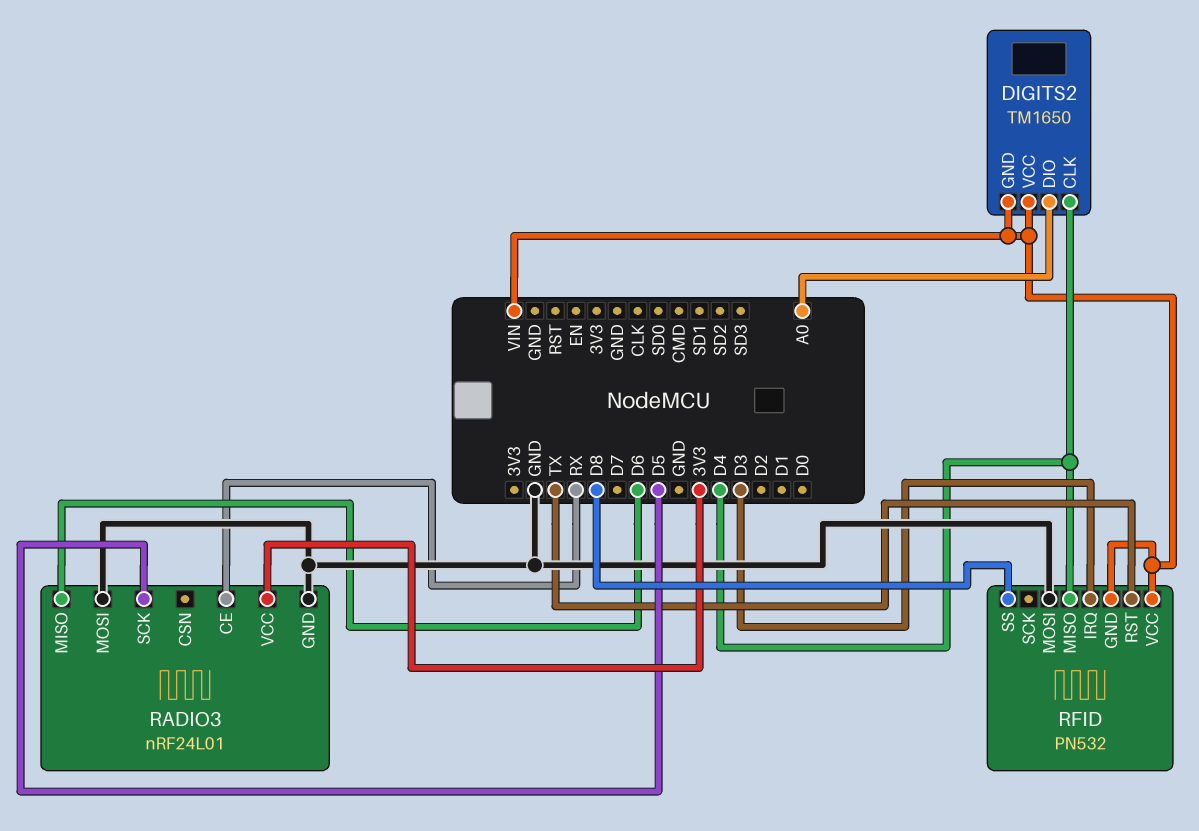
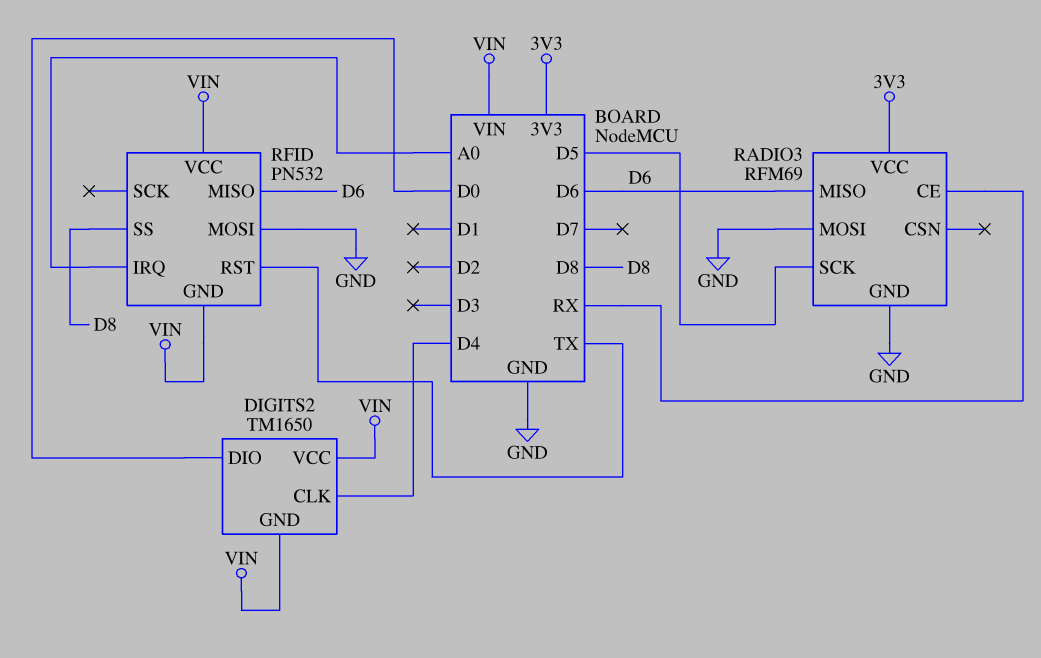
DIGITS2 pin DIO: A0 -> D0
RADIO3: nRF24L01 -> RFM69
RFID pin IRQ: D3 -> A0
RFID pin MISO: D4 -> D6

